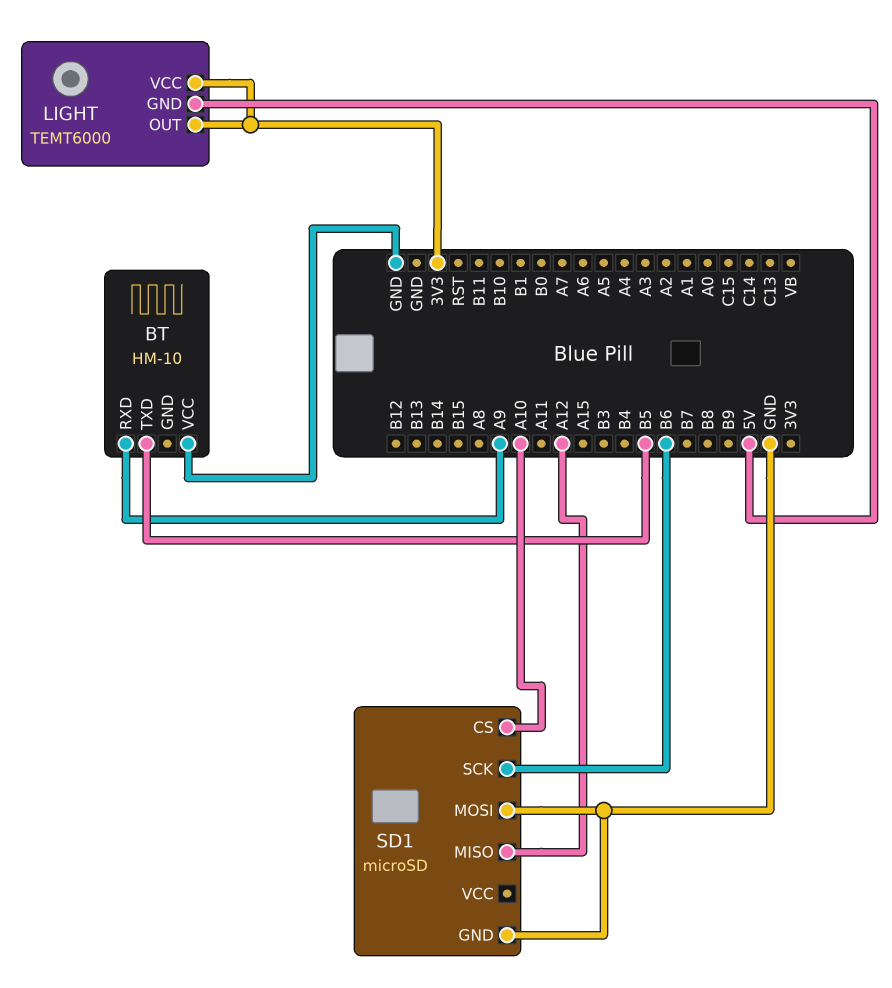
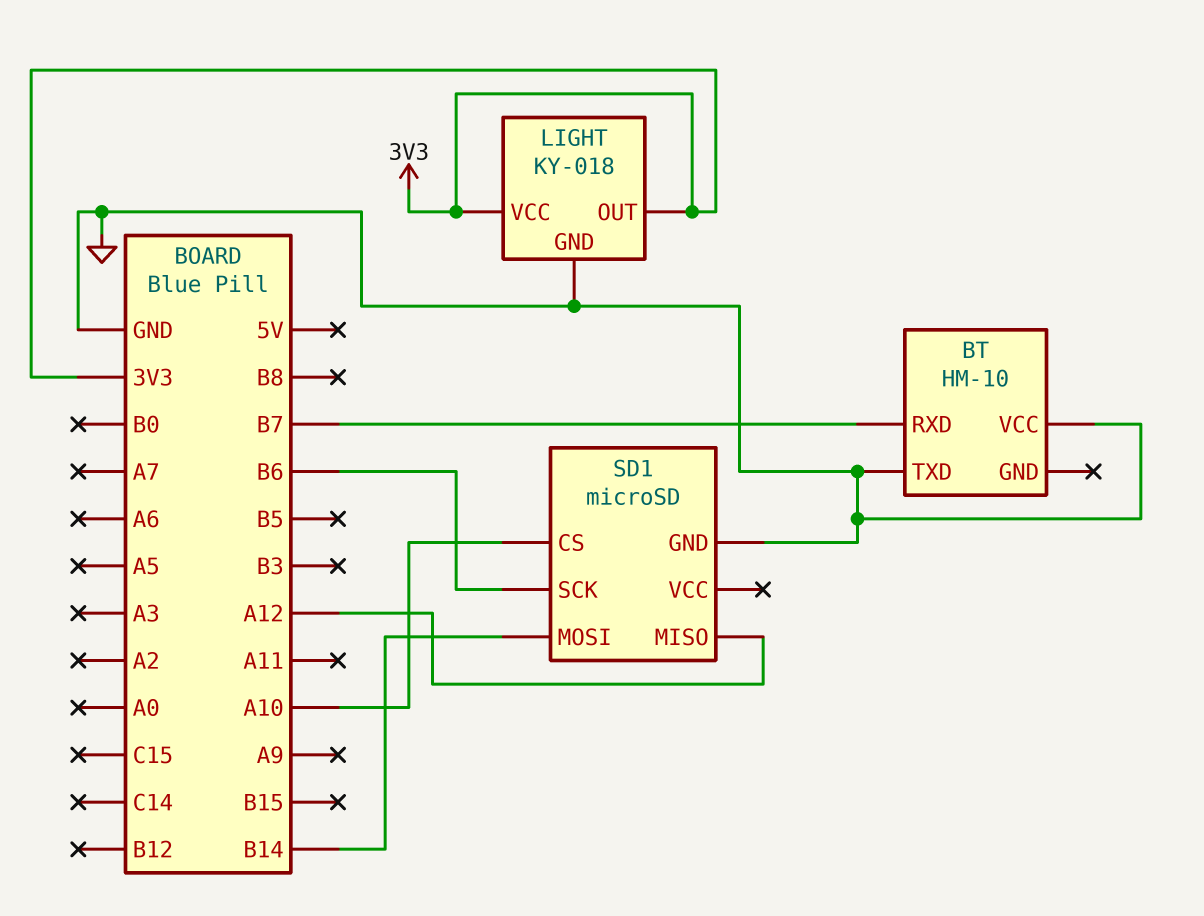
BT pin RXD: A9 -> B7
BT pin TXD: B5 -> GND
LIGHT: TEMT6000 -> KY-018
LIGHT pin GND: 5V -> GND
SD1 pin MOSI: GND -> B14

